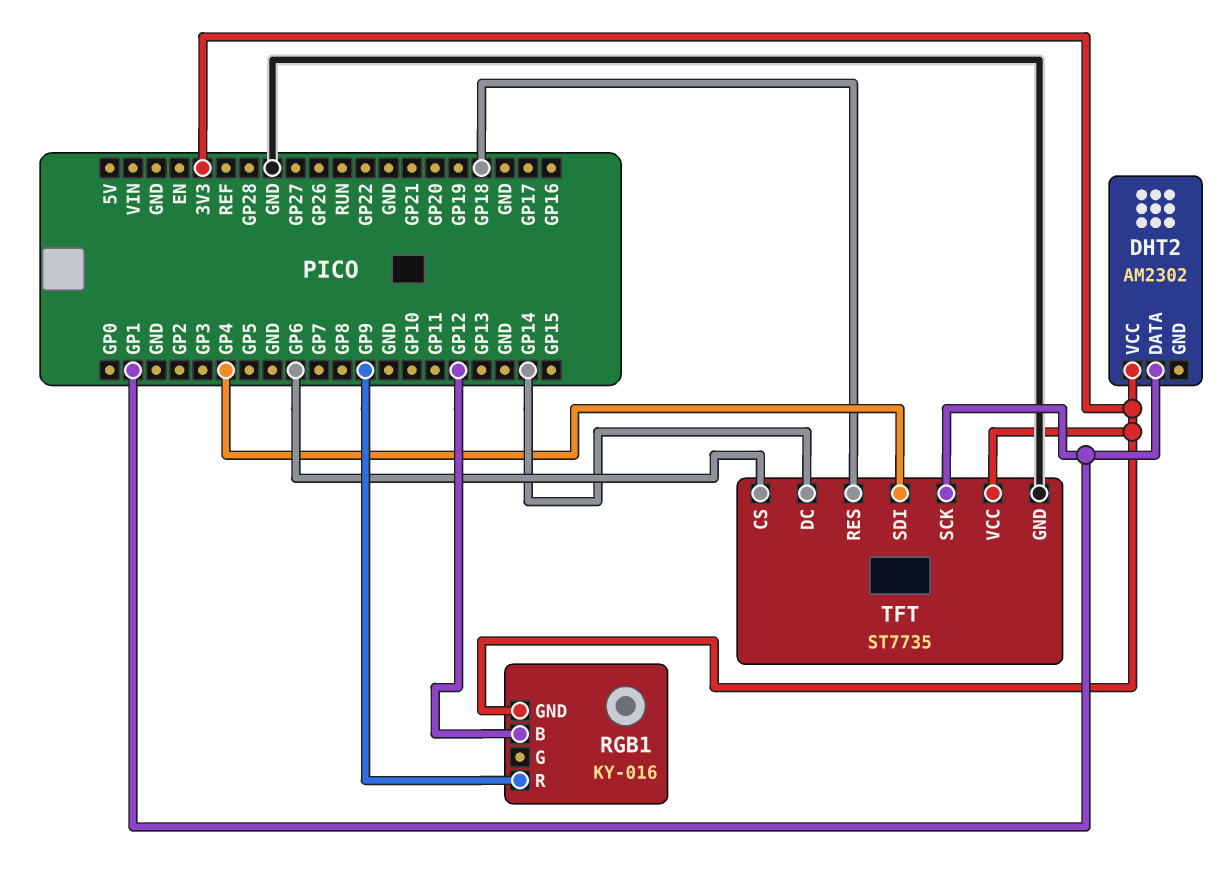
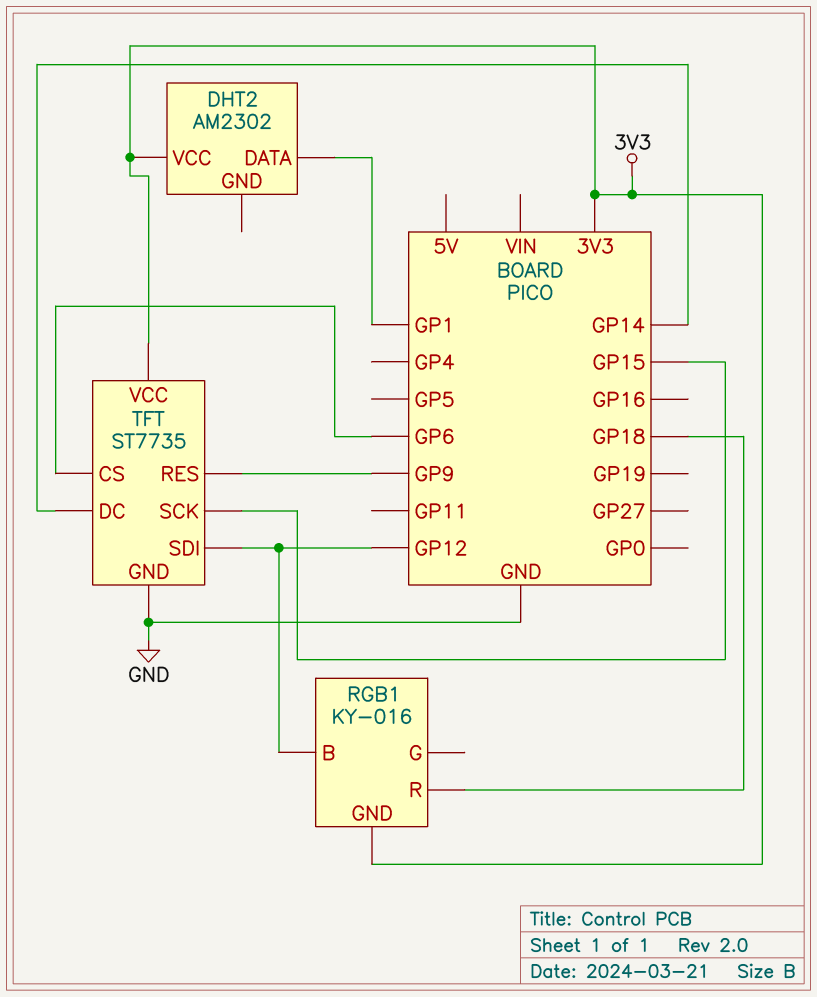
RGB1 pin R: GP9 -> GP18
TFT pin RES: GP18 -> GP9
TFT pin SCK: GP1 -> GP15
TFT pin SDI: GP4 -> GP12

